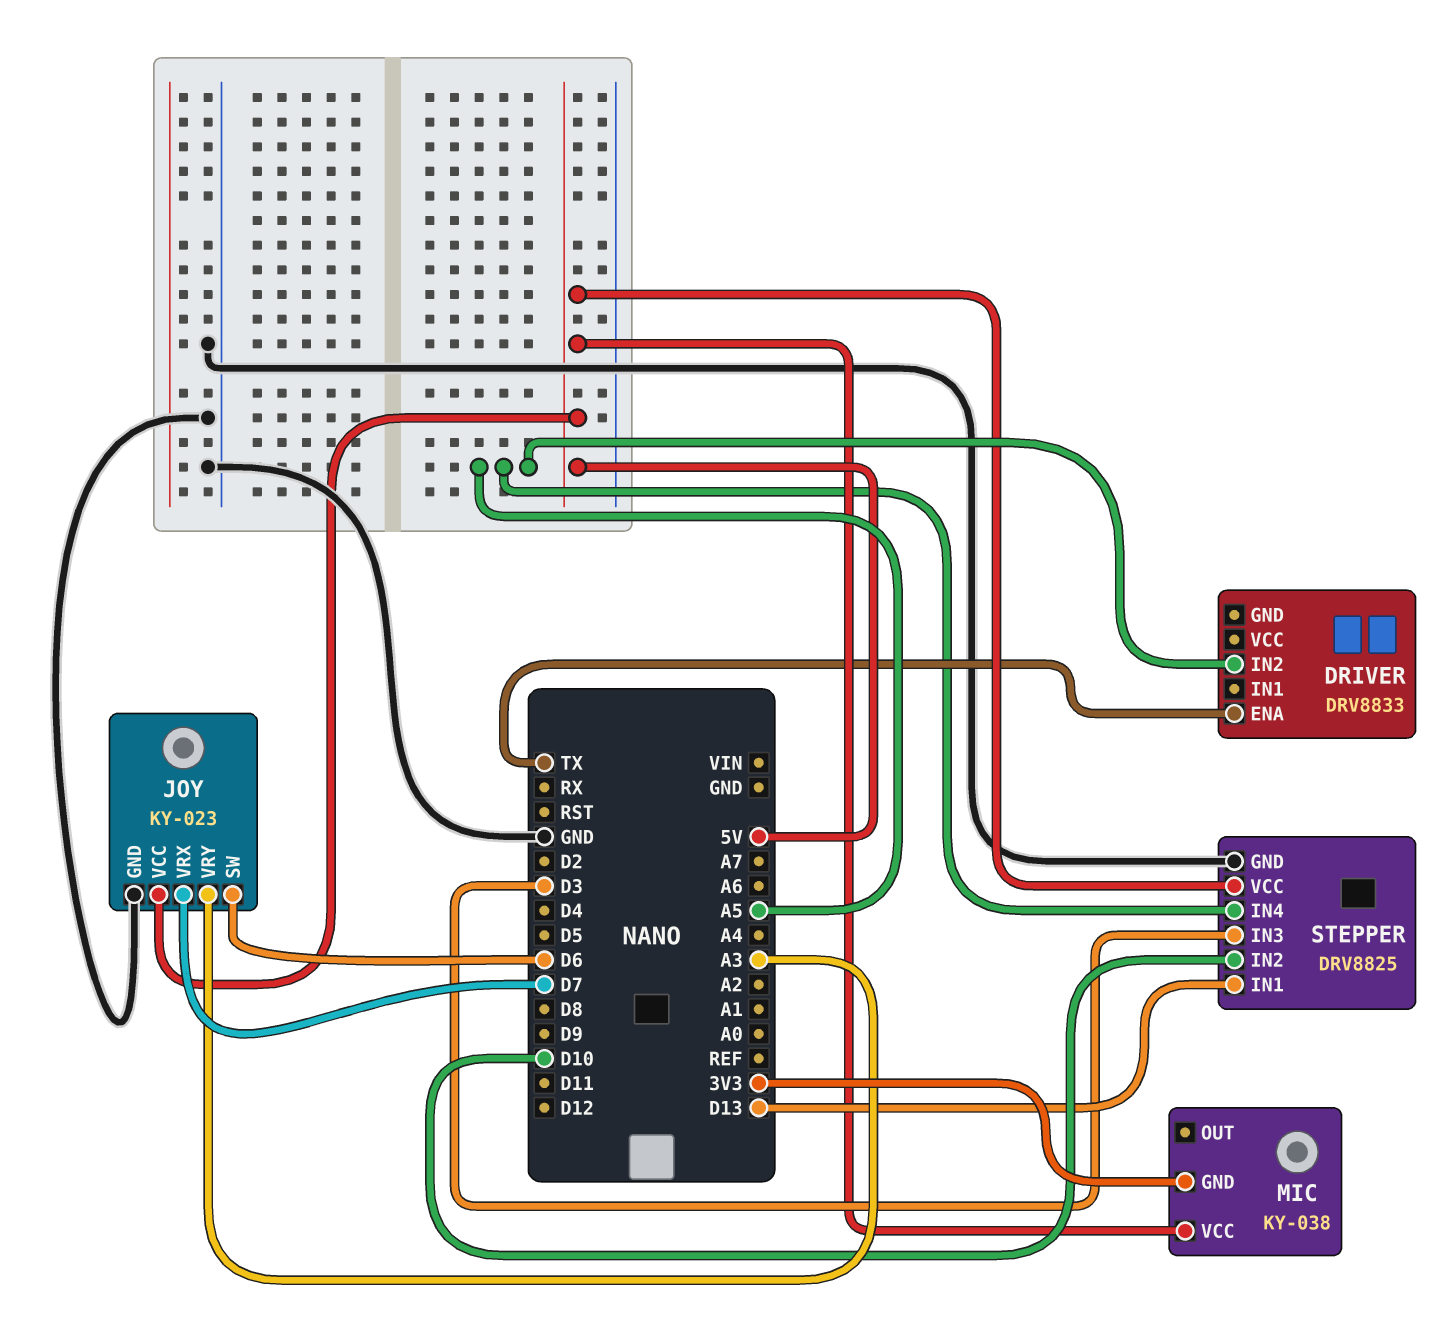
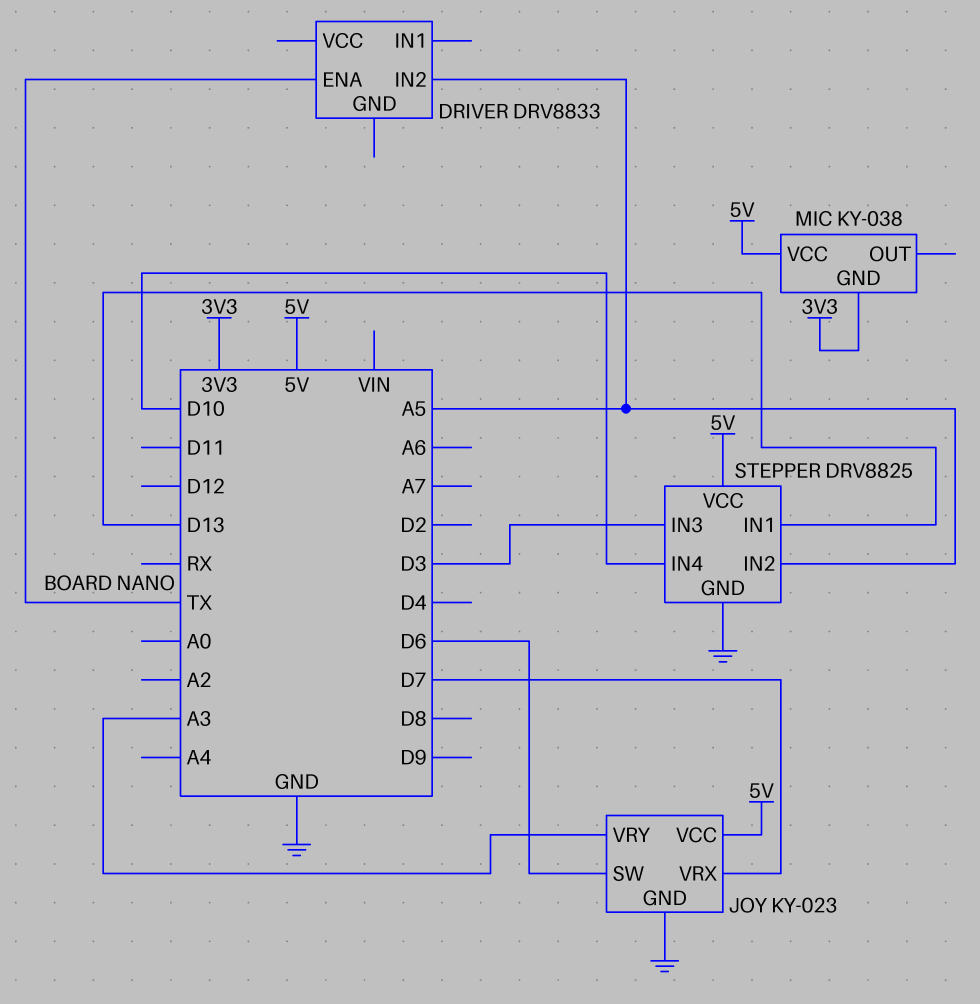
STEPPER pin IN2: D10 -> A5
STEPPER pin IN4: A5 -> D10

